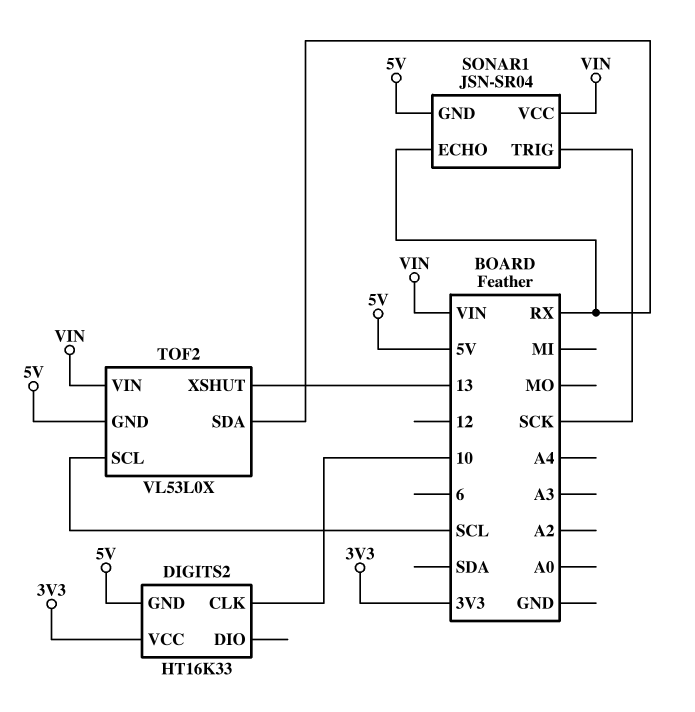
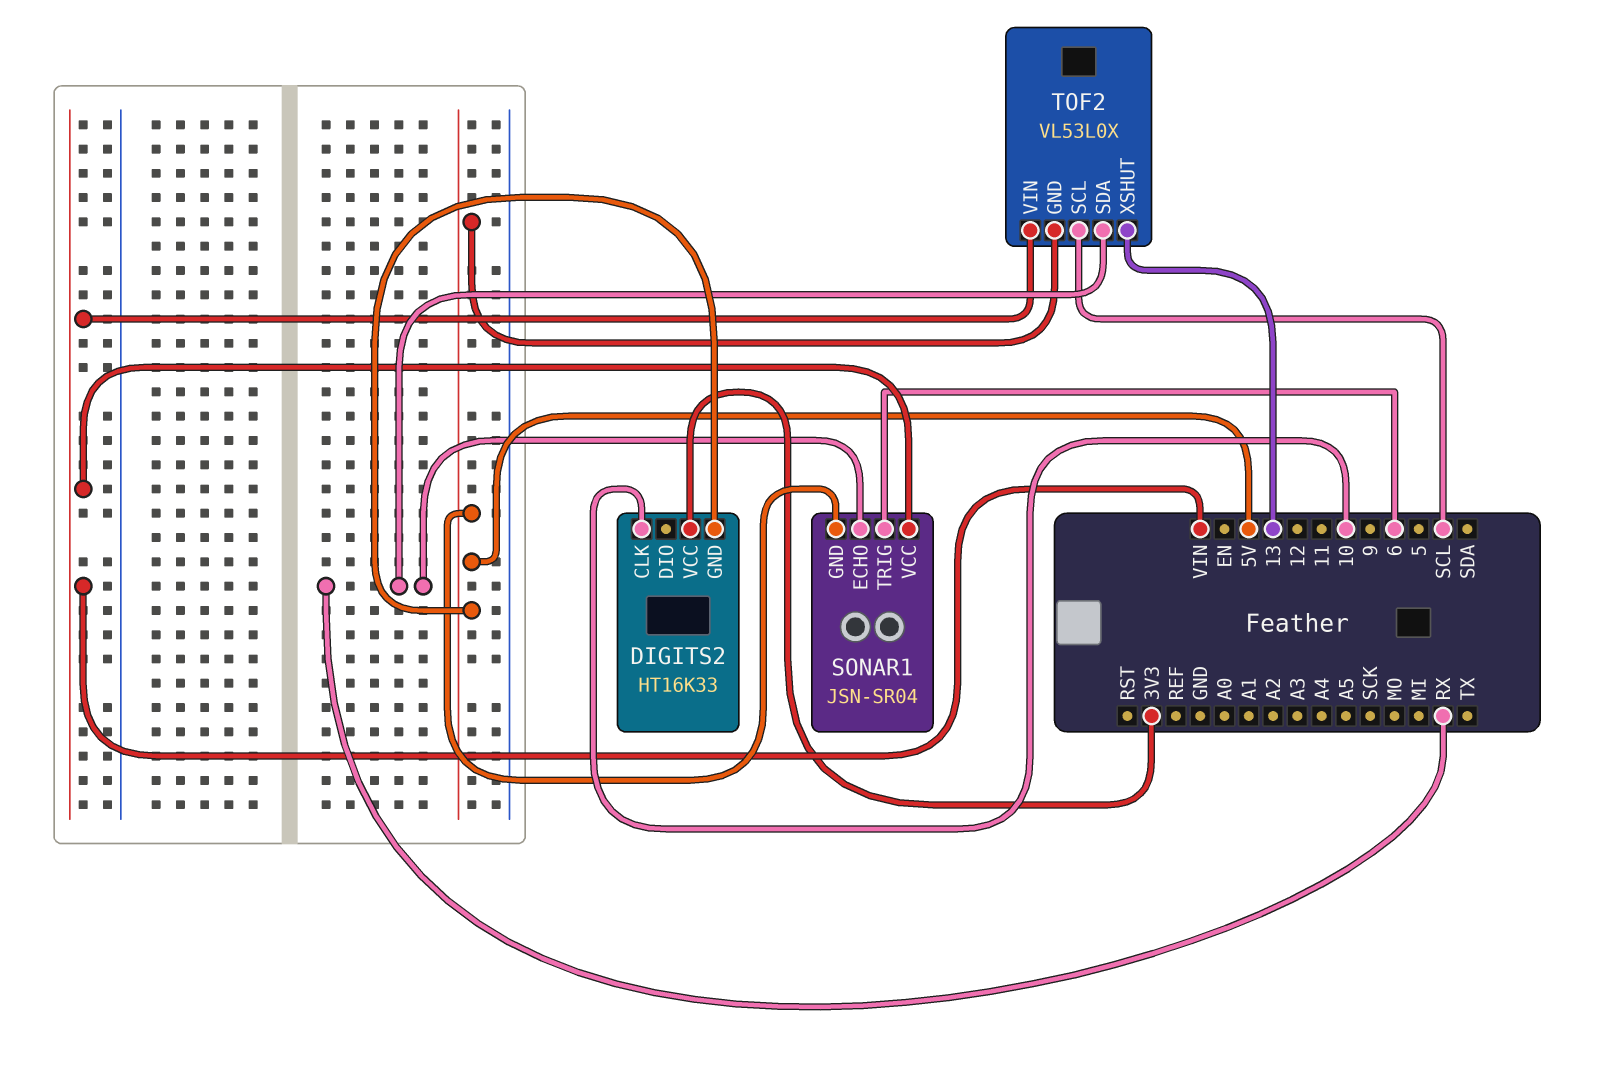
SONAR1 pin TRIG: SCK -> 6

